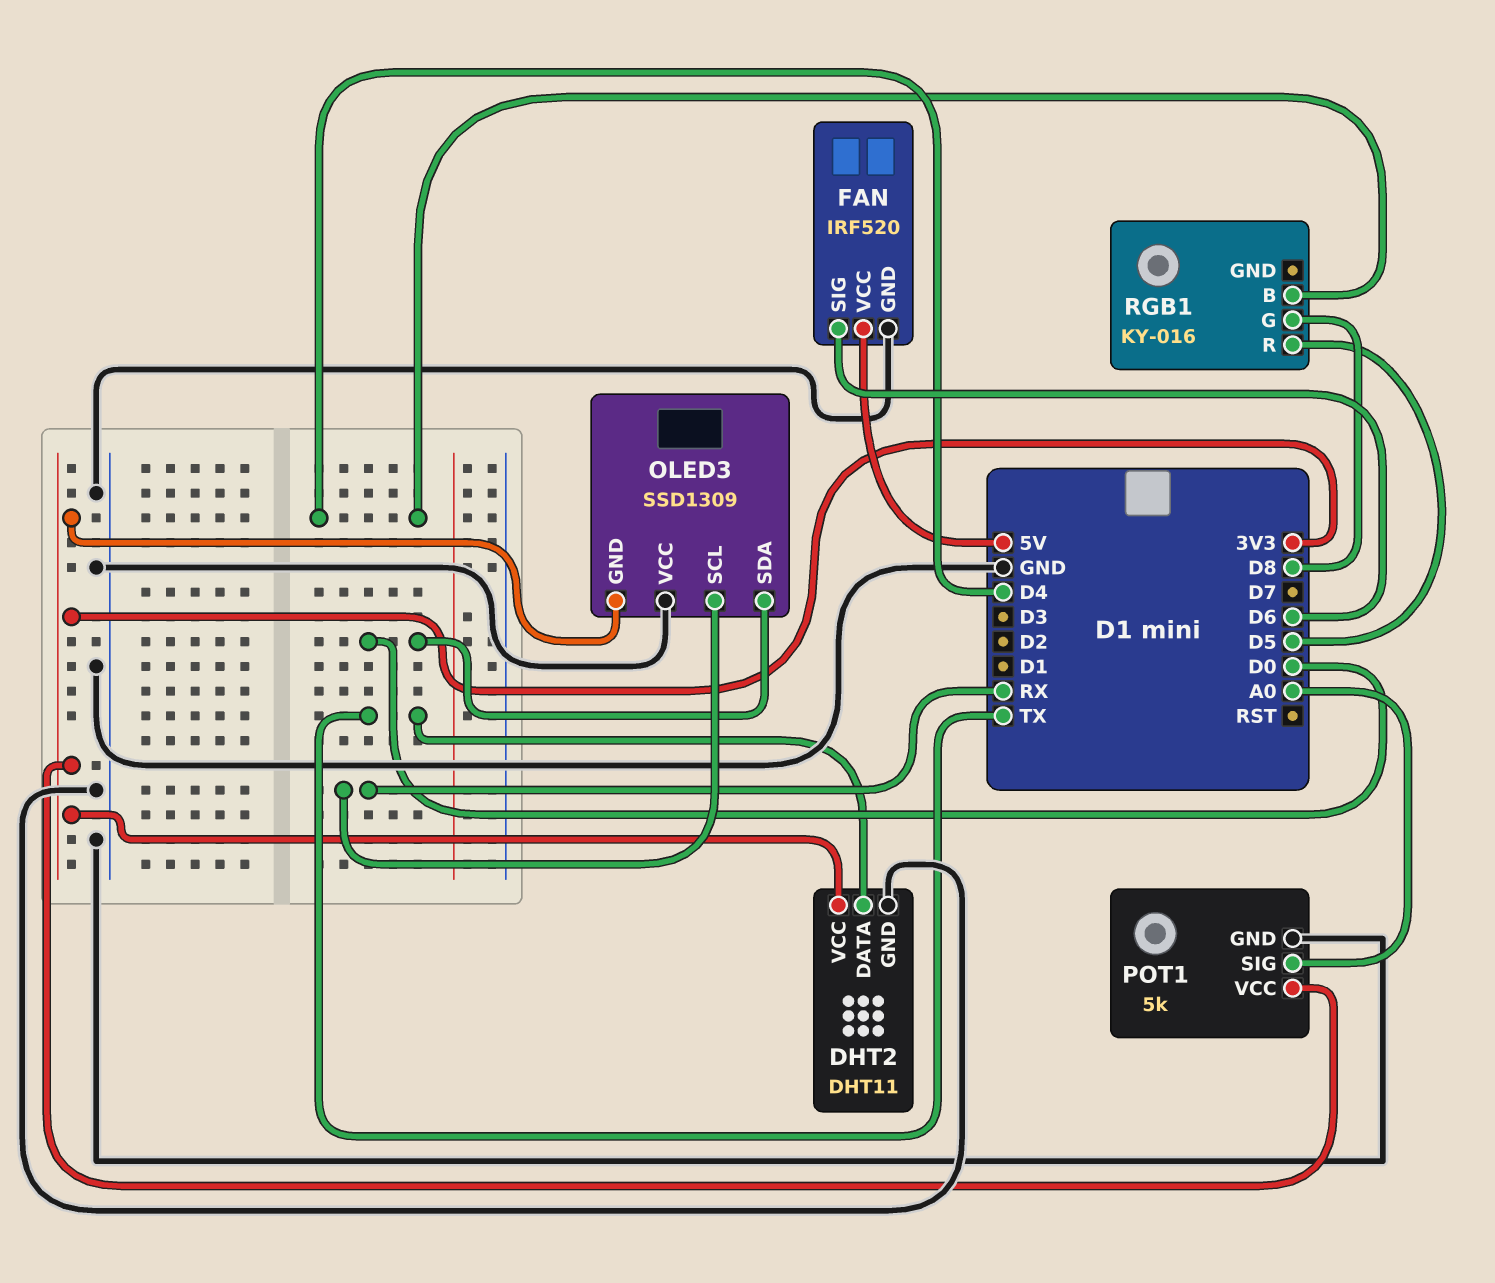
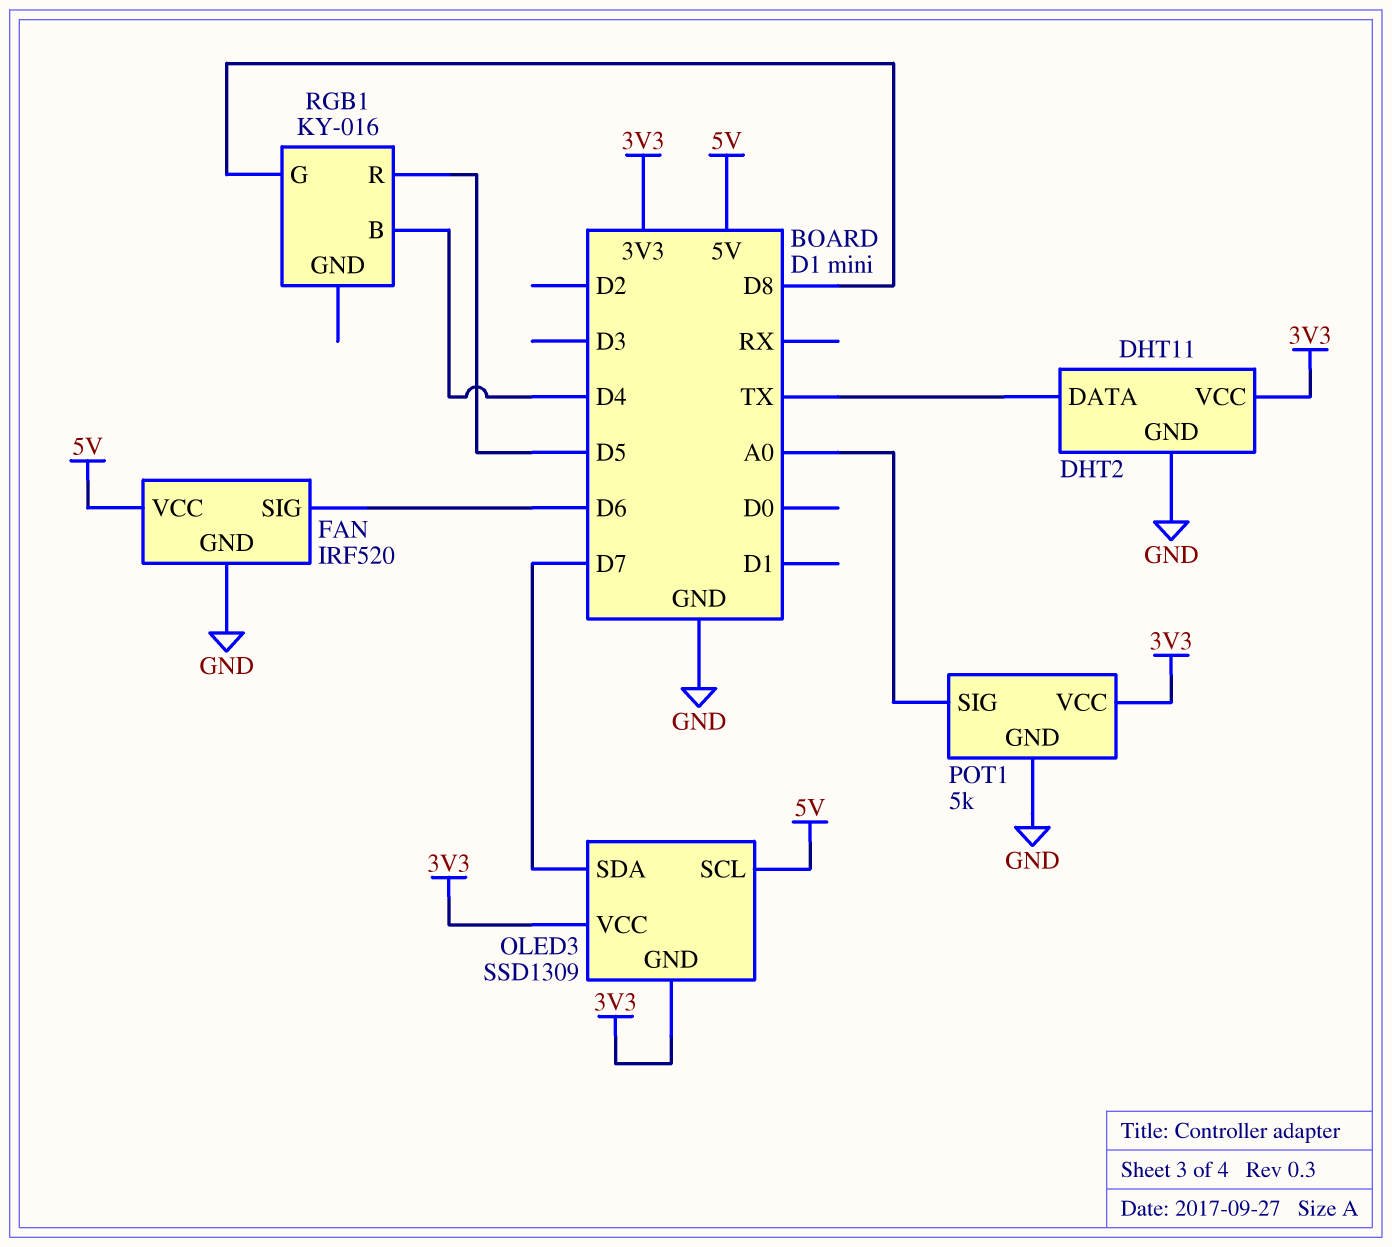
OLED3 pin SCL: RX -> 5V
OLED3 pin SDA: D0 -> D7
OLED3 pin VCC: GND -> 3V3

